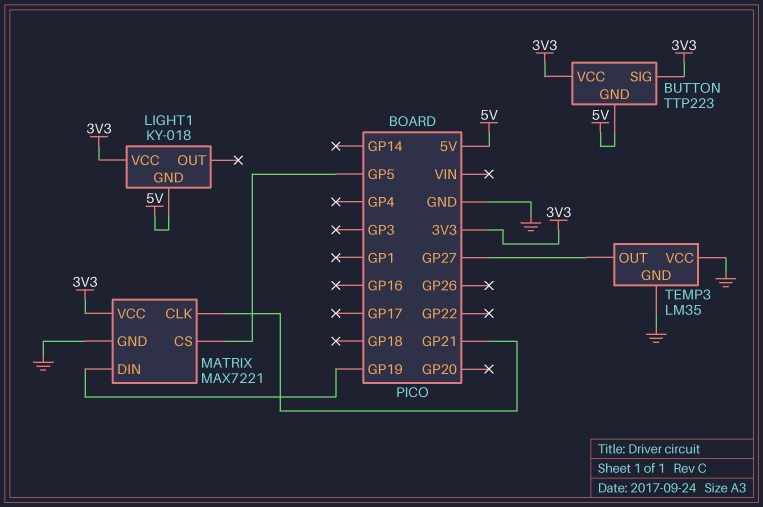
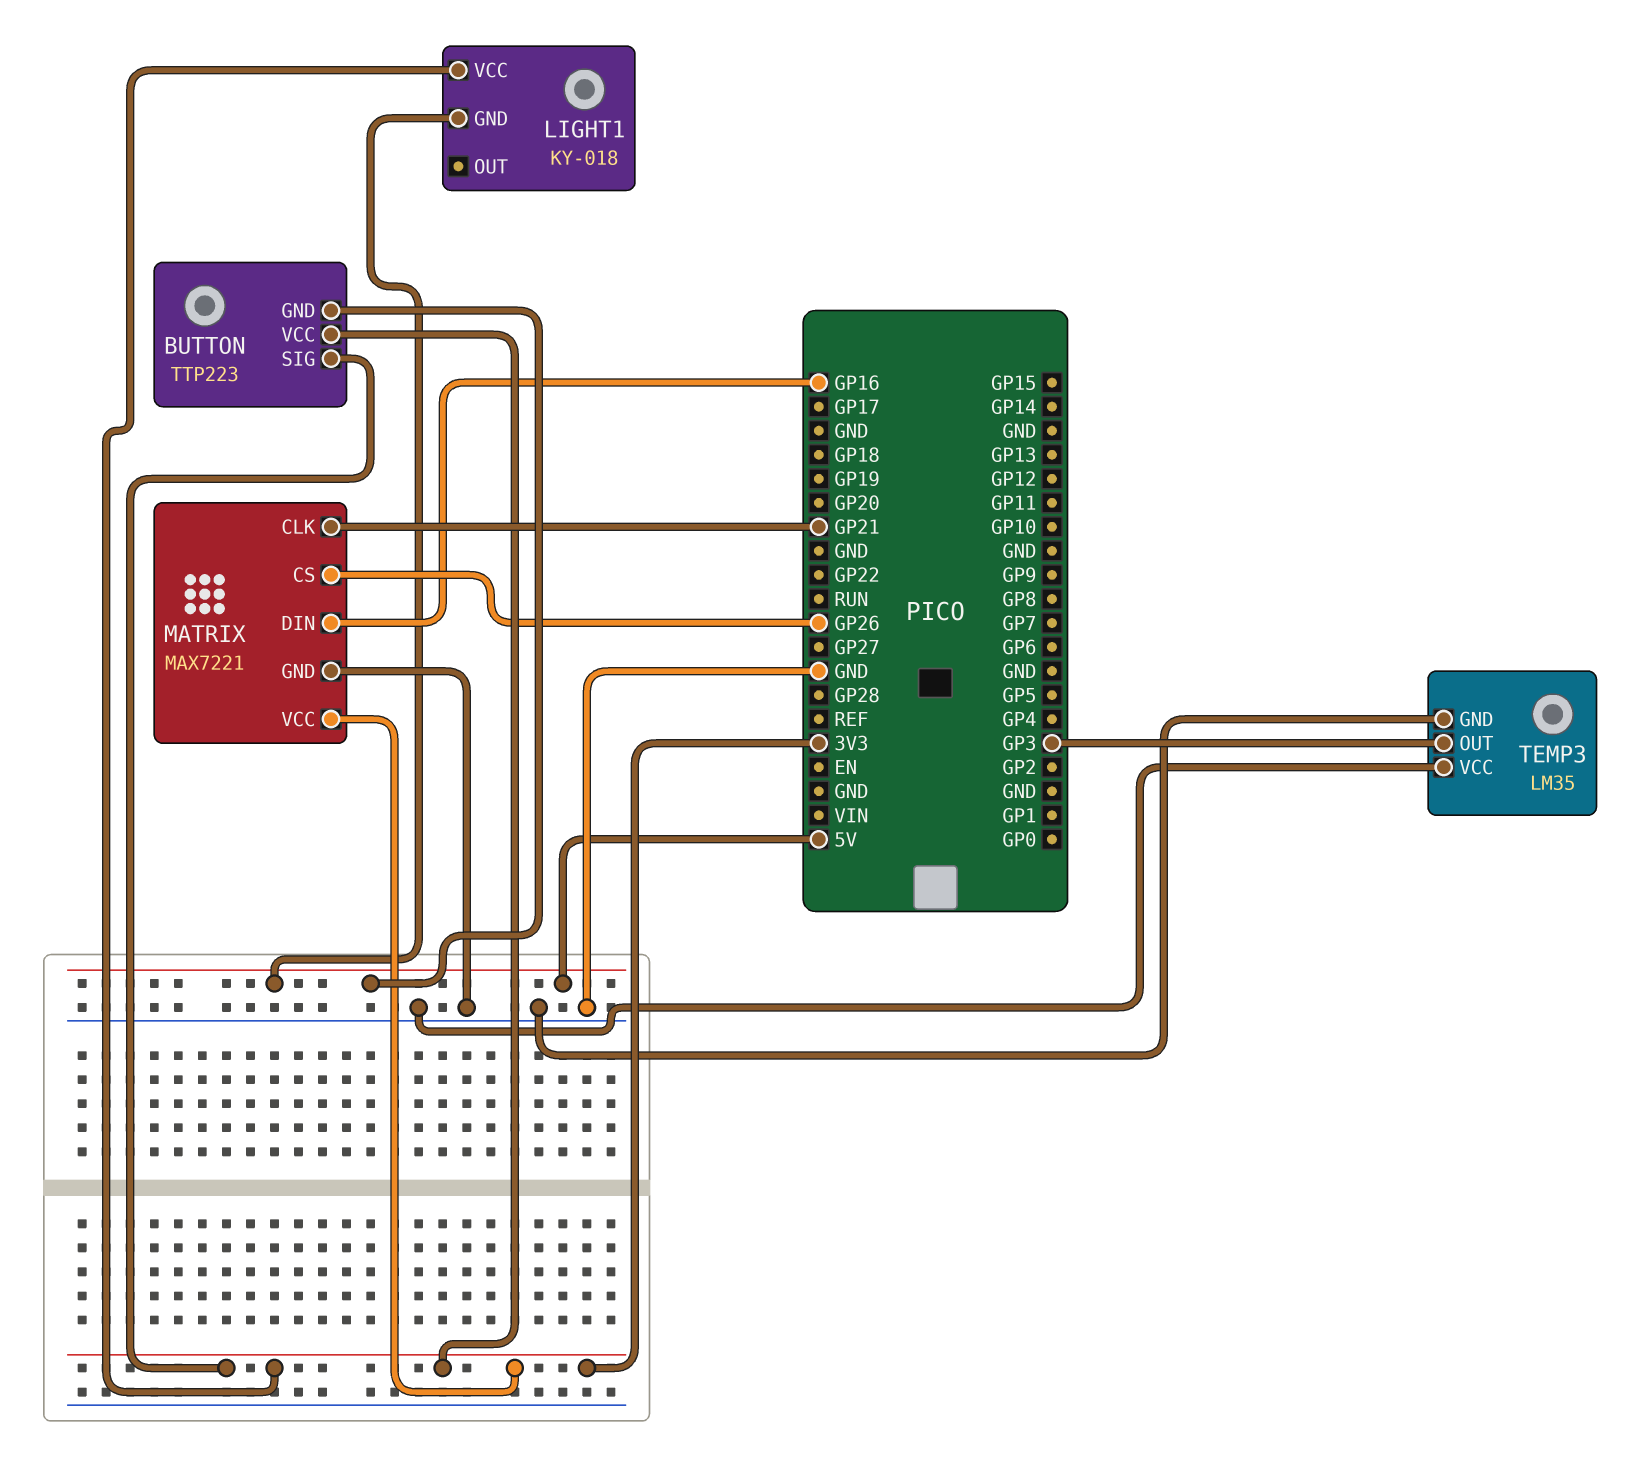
MATRIX pin CS: GP5 -> GP26
MATRIX pin DIN: GP19 -> GP16
TEMP3 pin OUT: GP27 -> GP3

